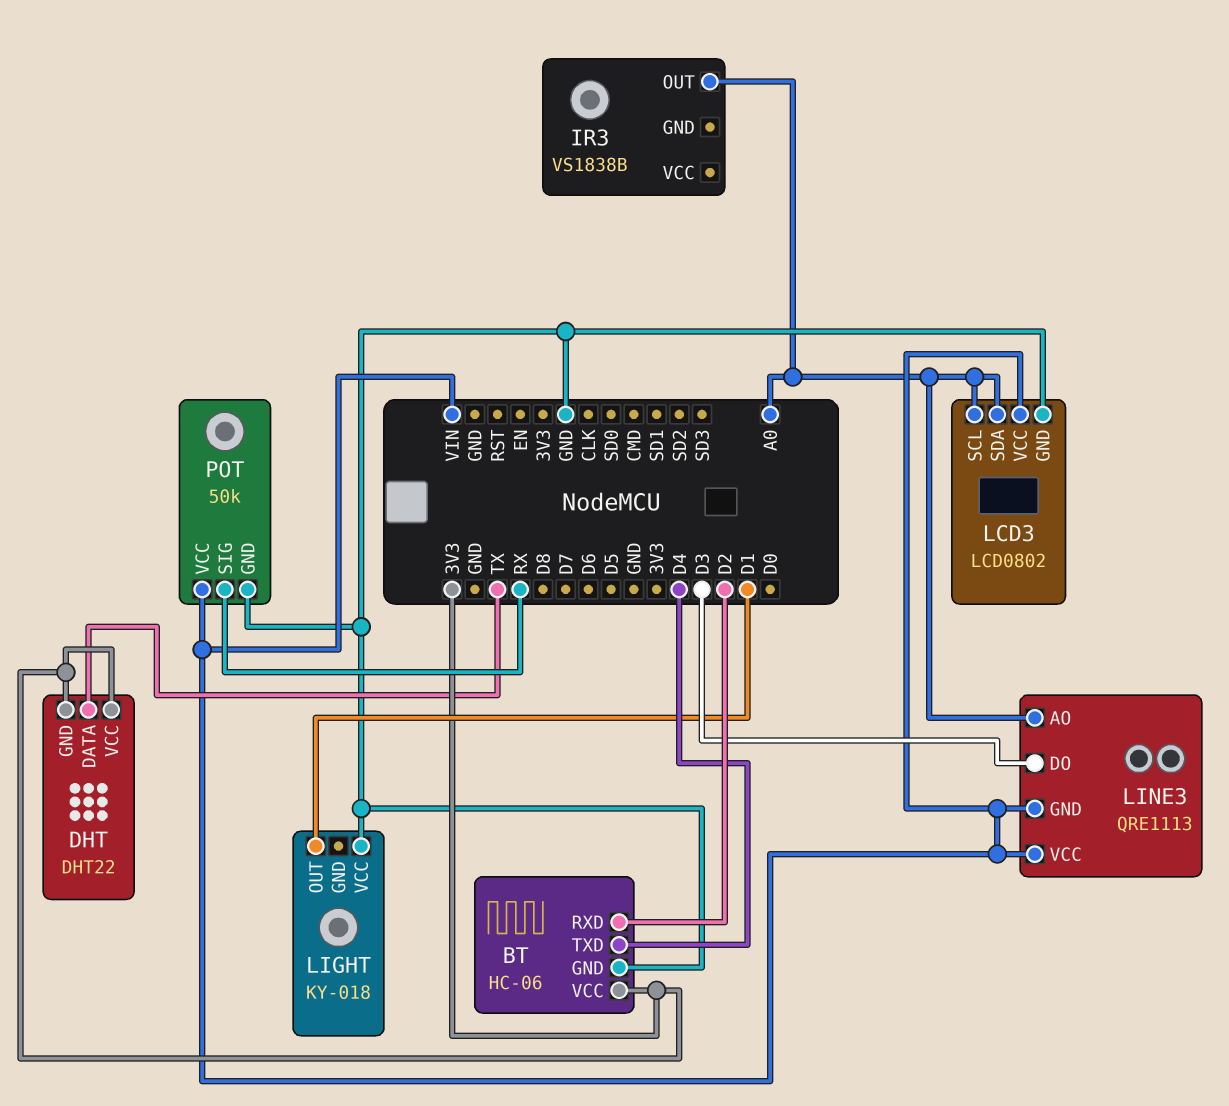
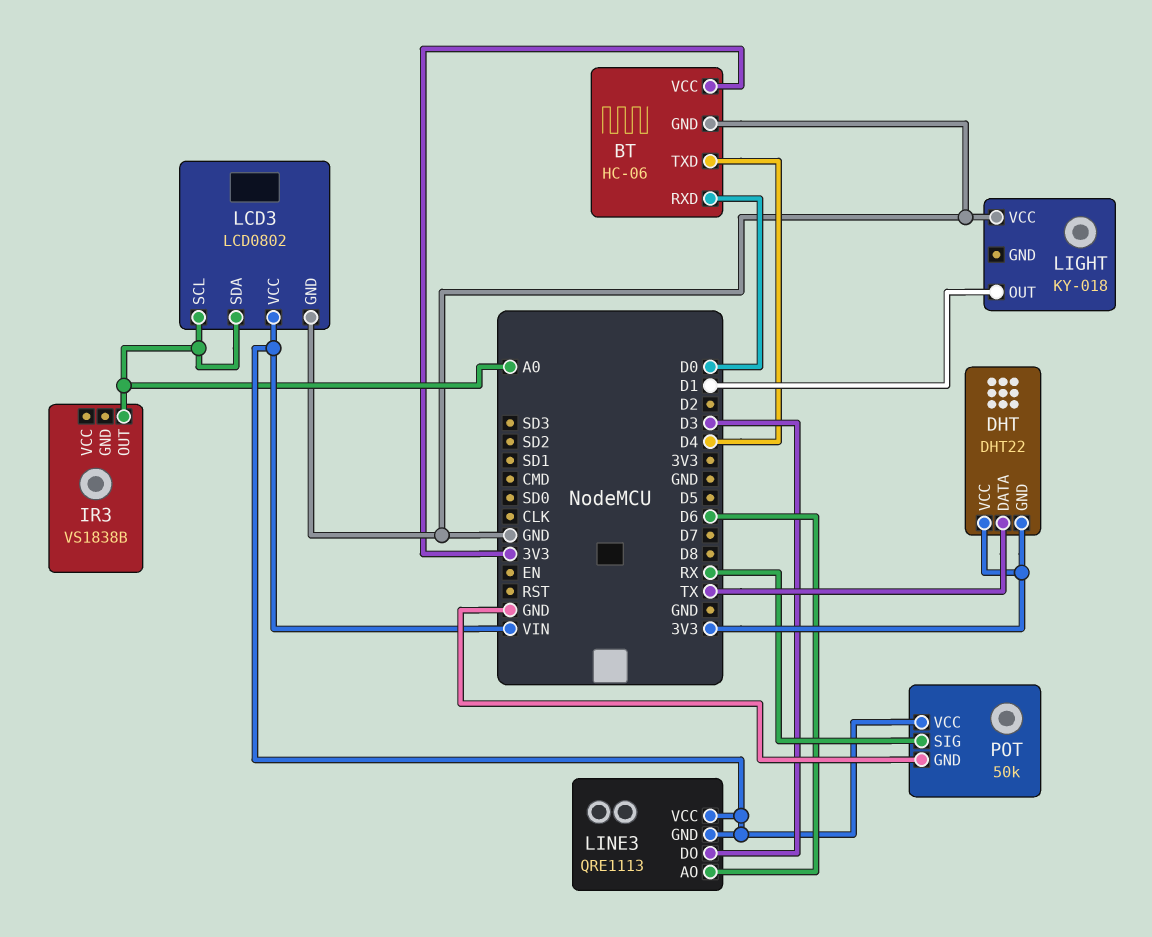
BT pin RXD: D2 -> D0
LINE3 pin AO: A0 -> D6

